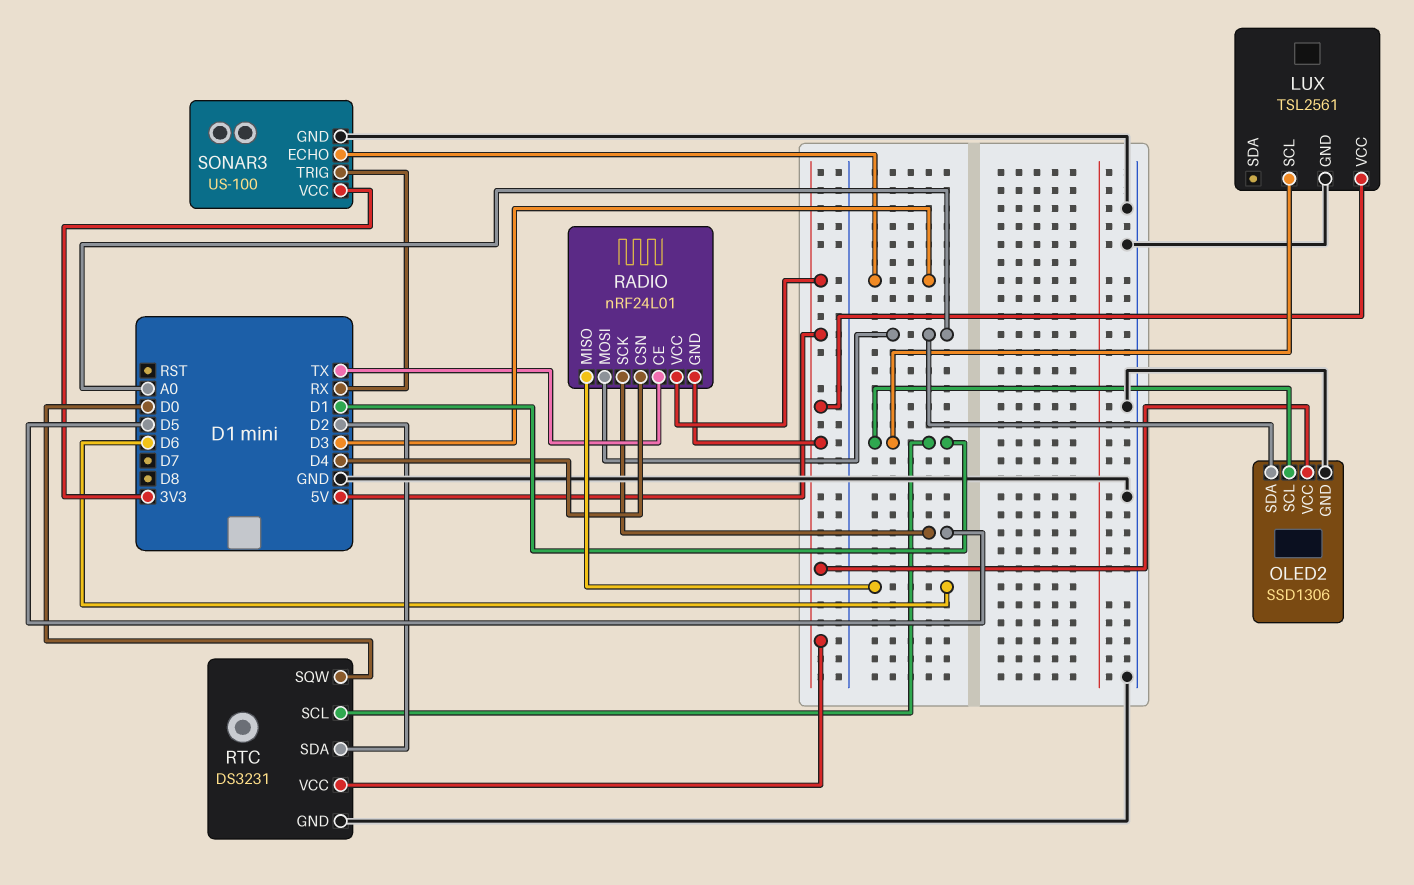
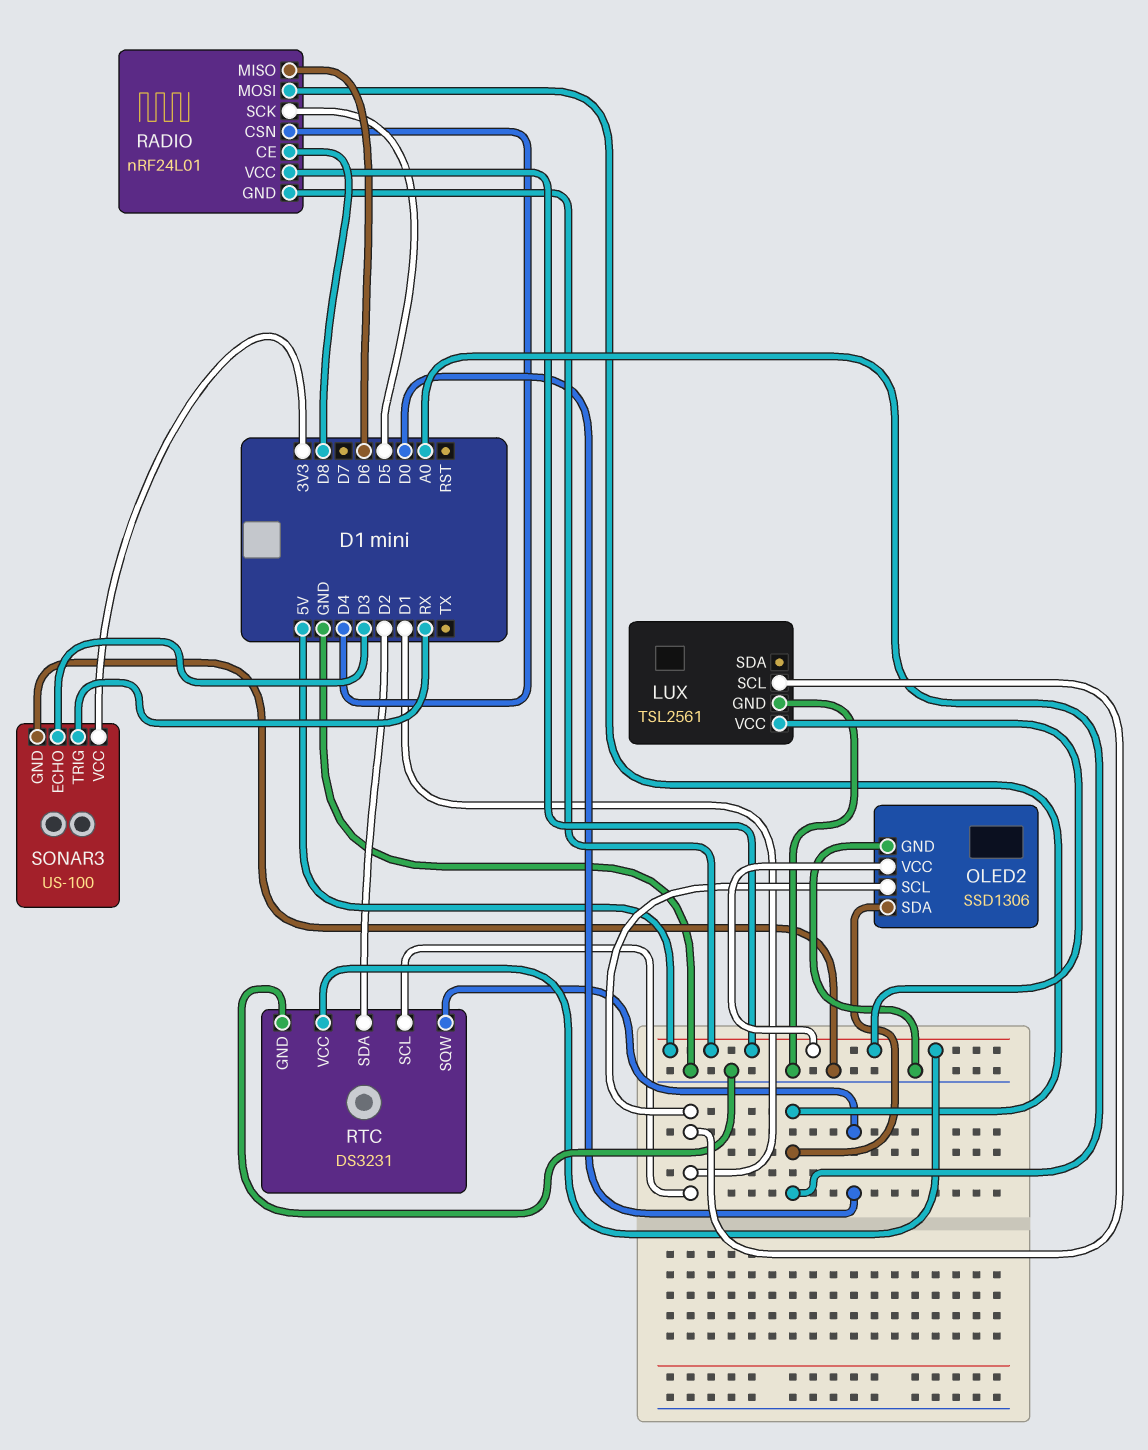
RADIO pin CE: TX -> D8

